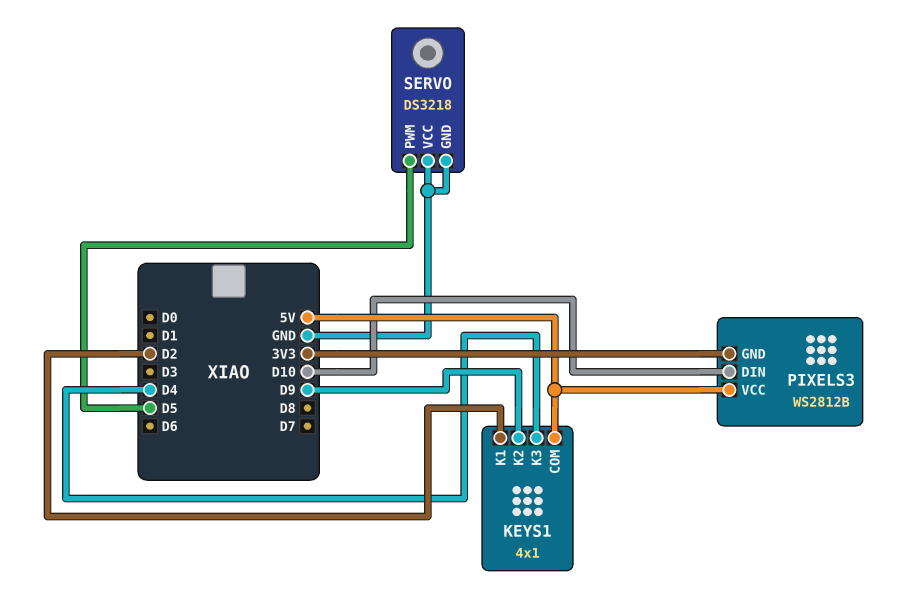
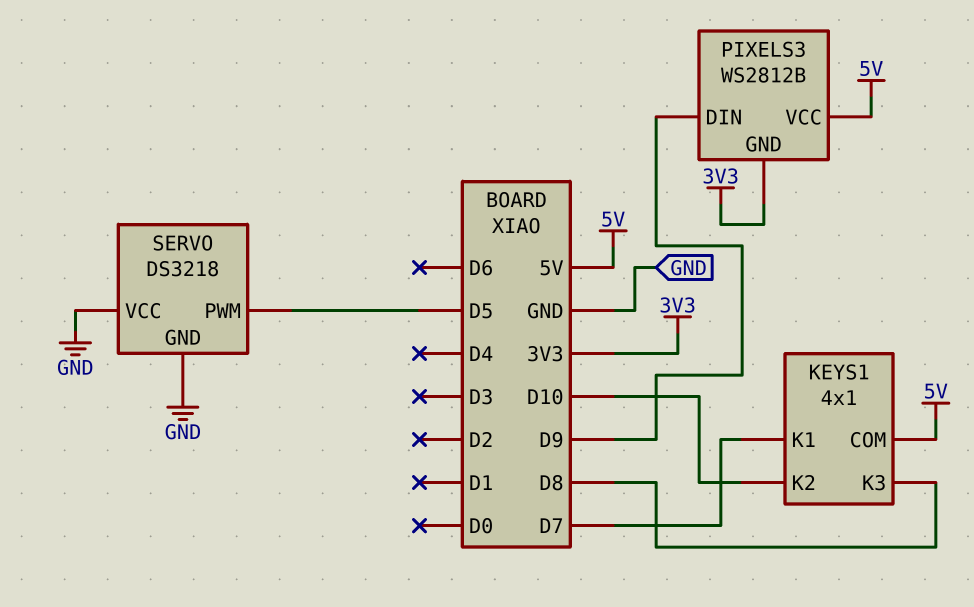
KEYS1 pin K1: D2 -> D7
KEYS1 pin K2: D9 -> D10
KEYS1 pin K3: D4 -> D8
PIXELS3 pin DIN: D10 -> D9

